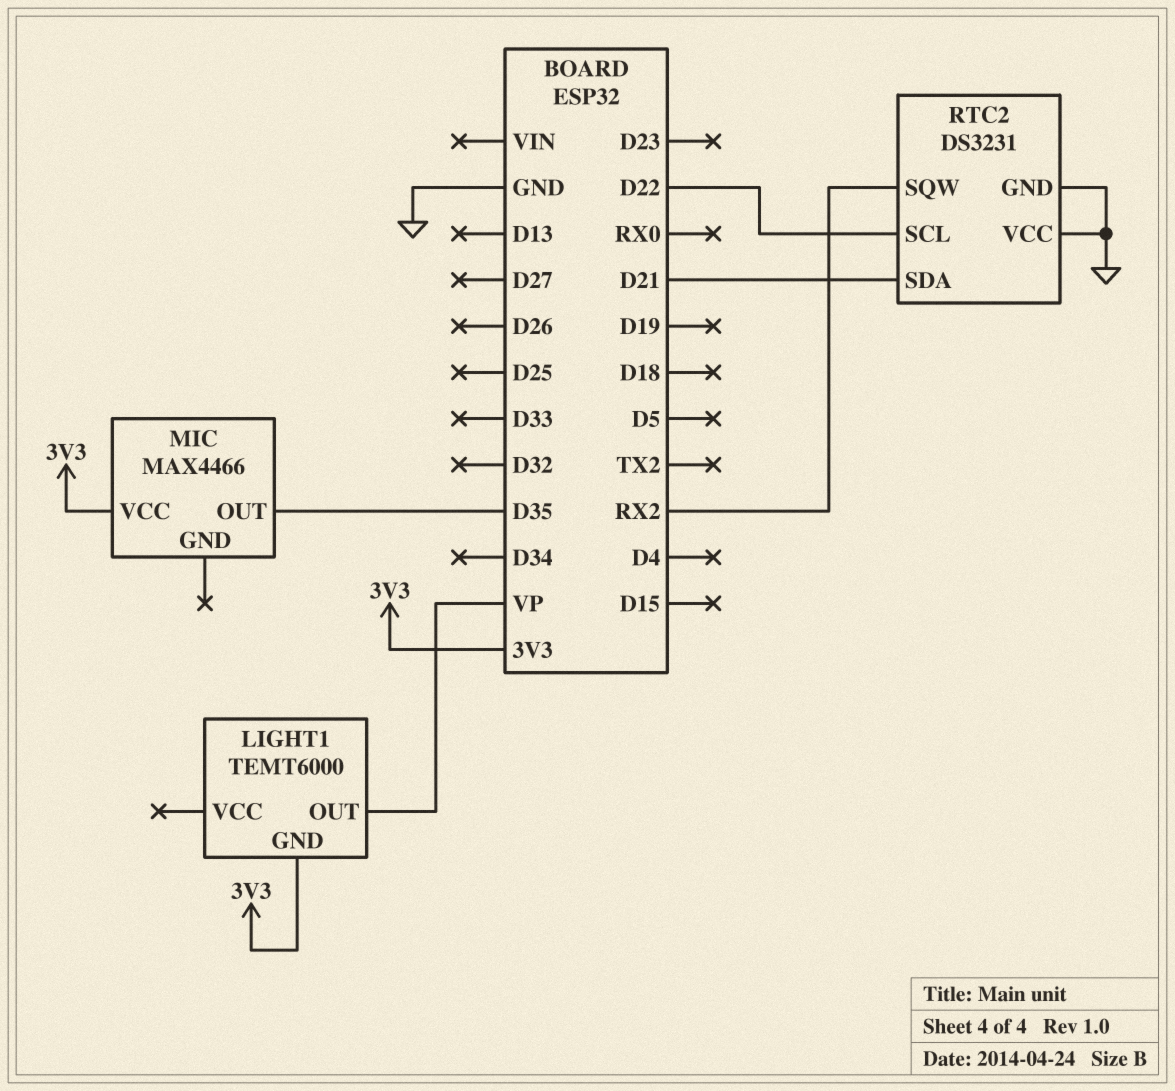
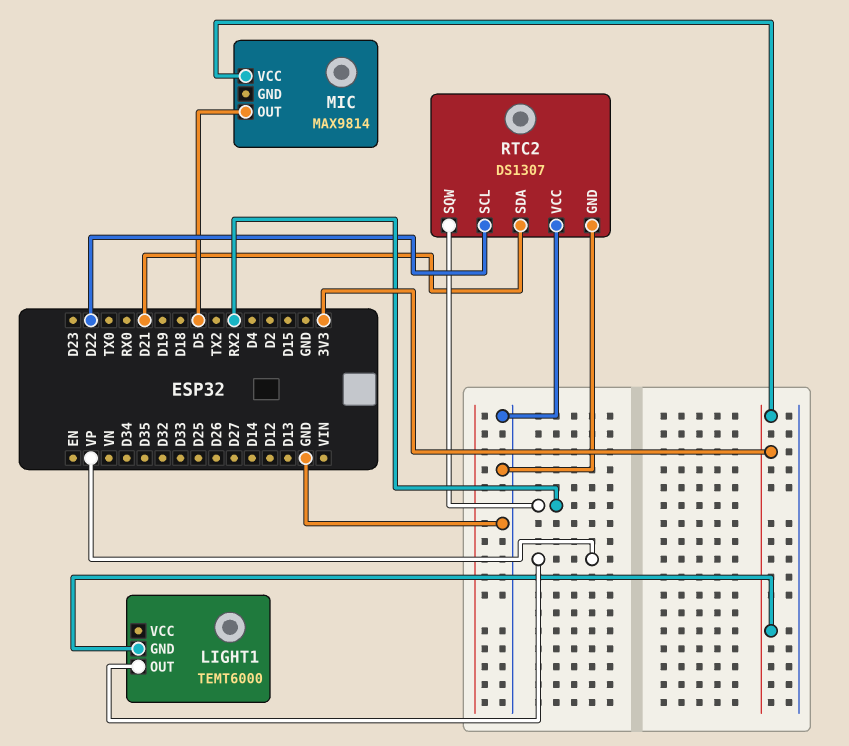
MIC: MAX4466 -> MAX9814
MIC pin OUT: D35 -> D5
RTC2: DS3231 -> DS1307

